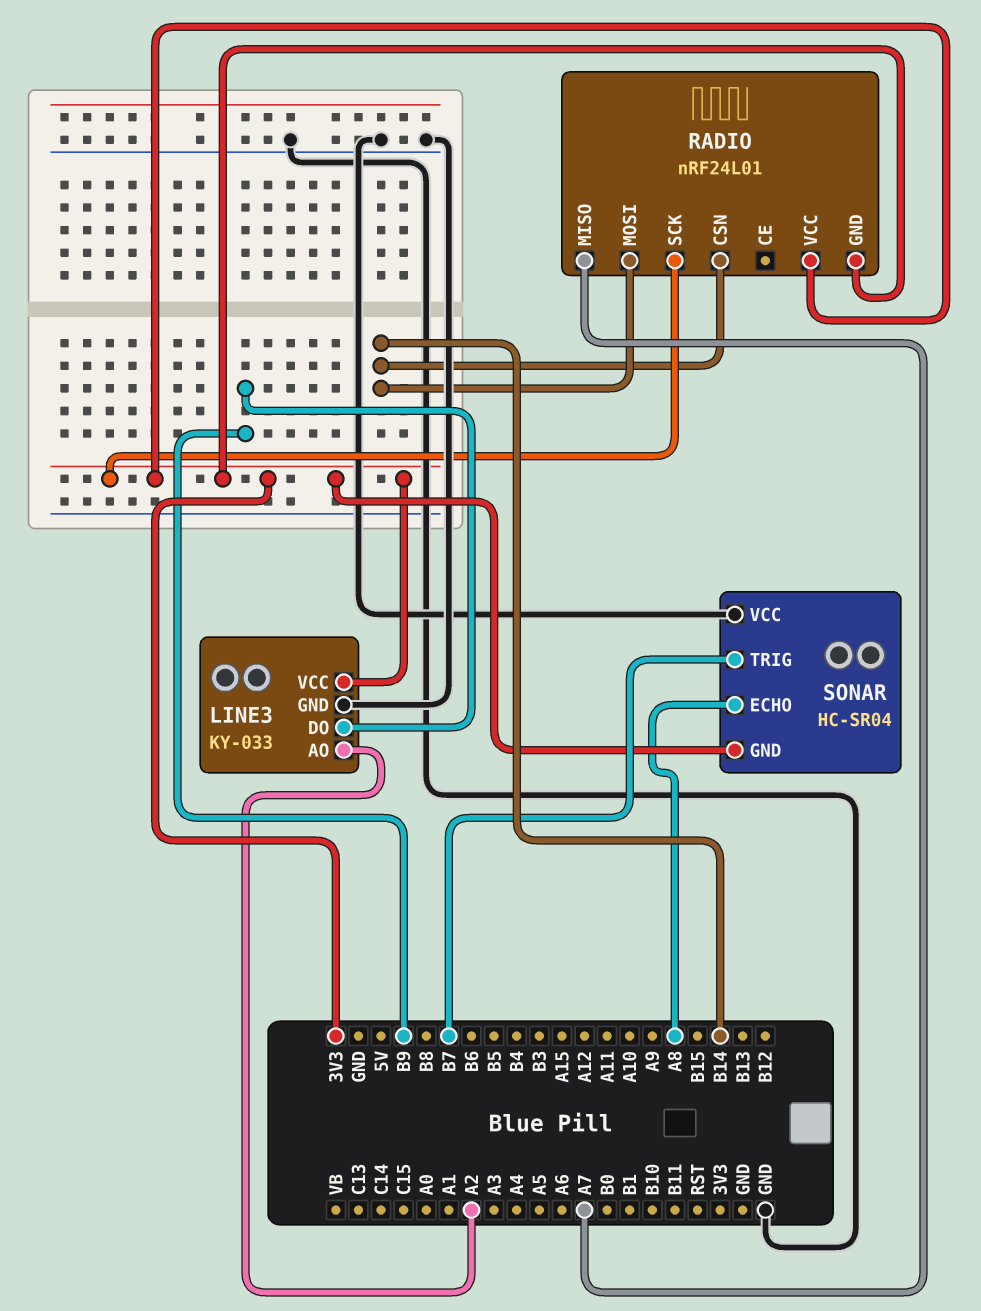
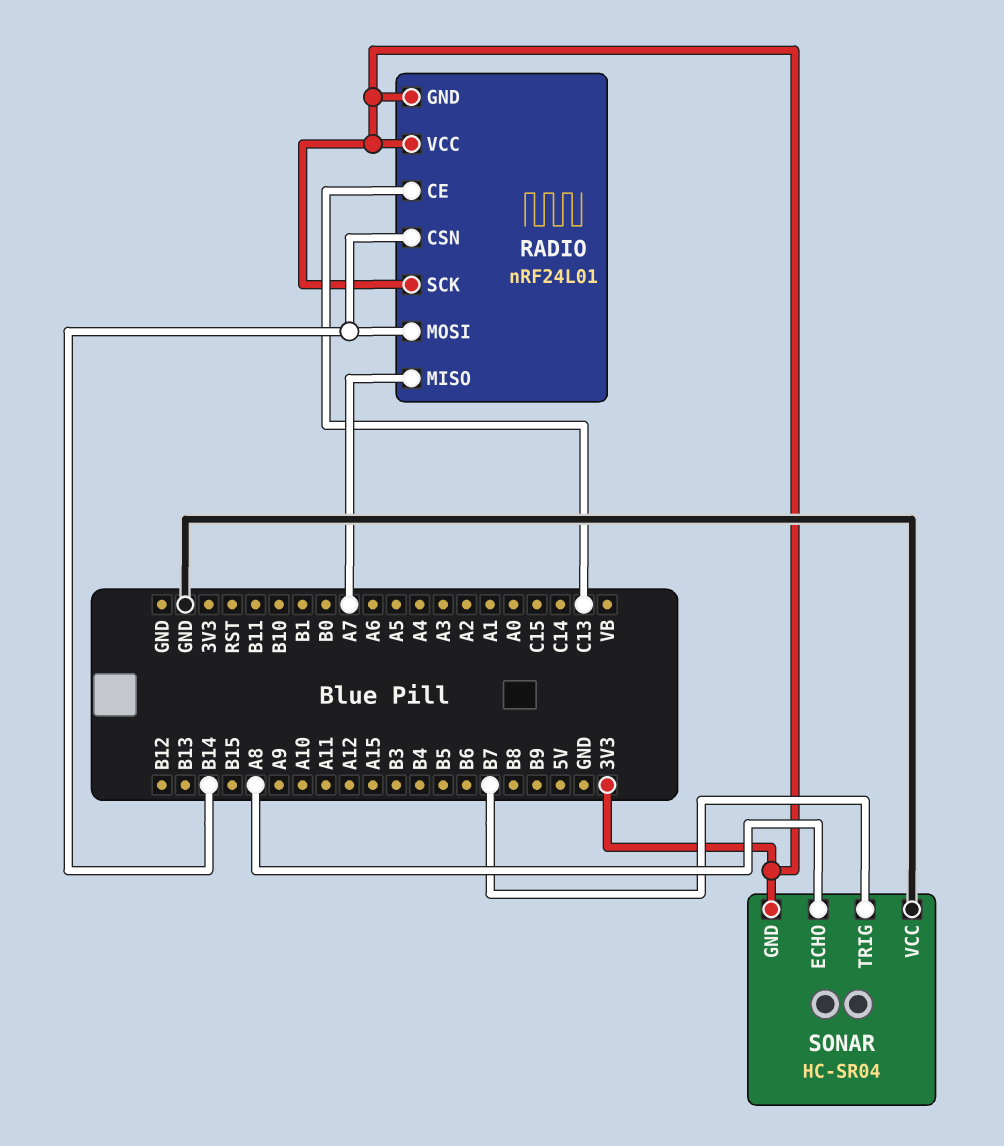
LINE3: KY-033 -> none
LINE3 pin AO: A2 -> none
LINE3 pin DO: B9 -> none
LINE3 pin GND: GND -> none
LINE3 pin VCC: 3V3 -> none
RADIO pin CE: none -> C13

